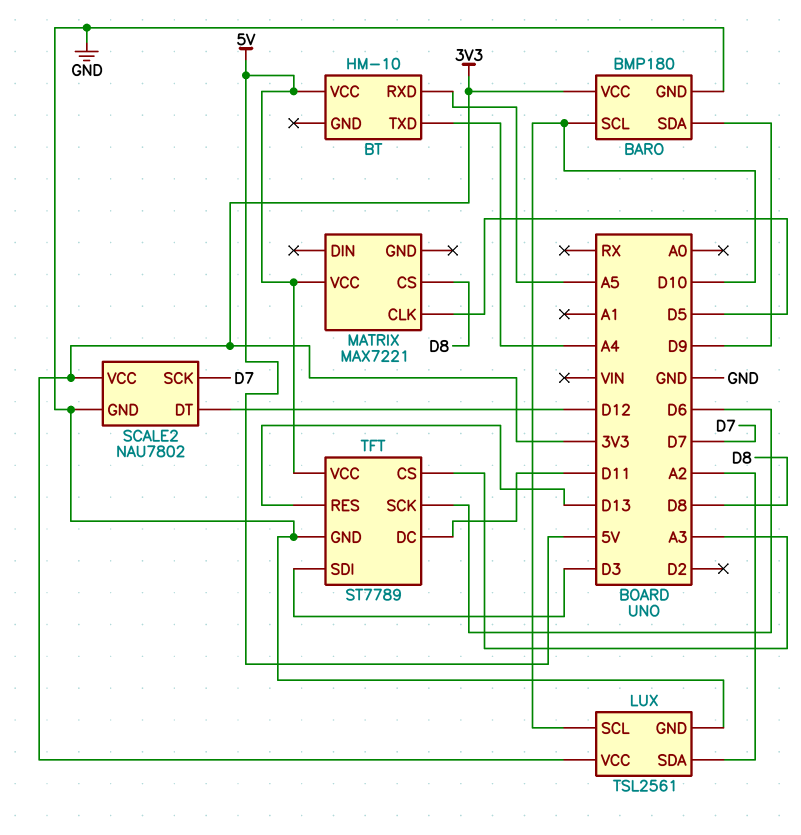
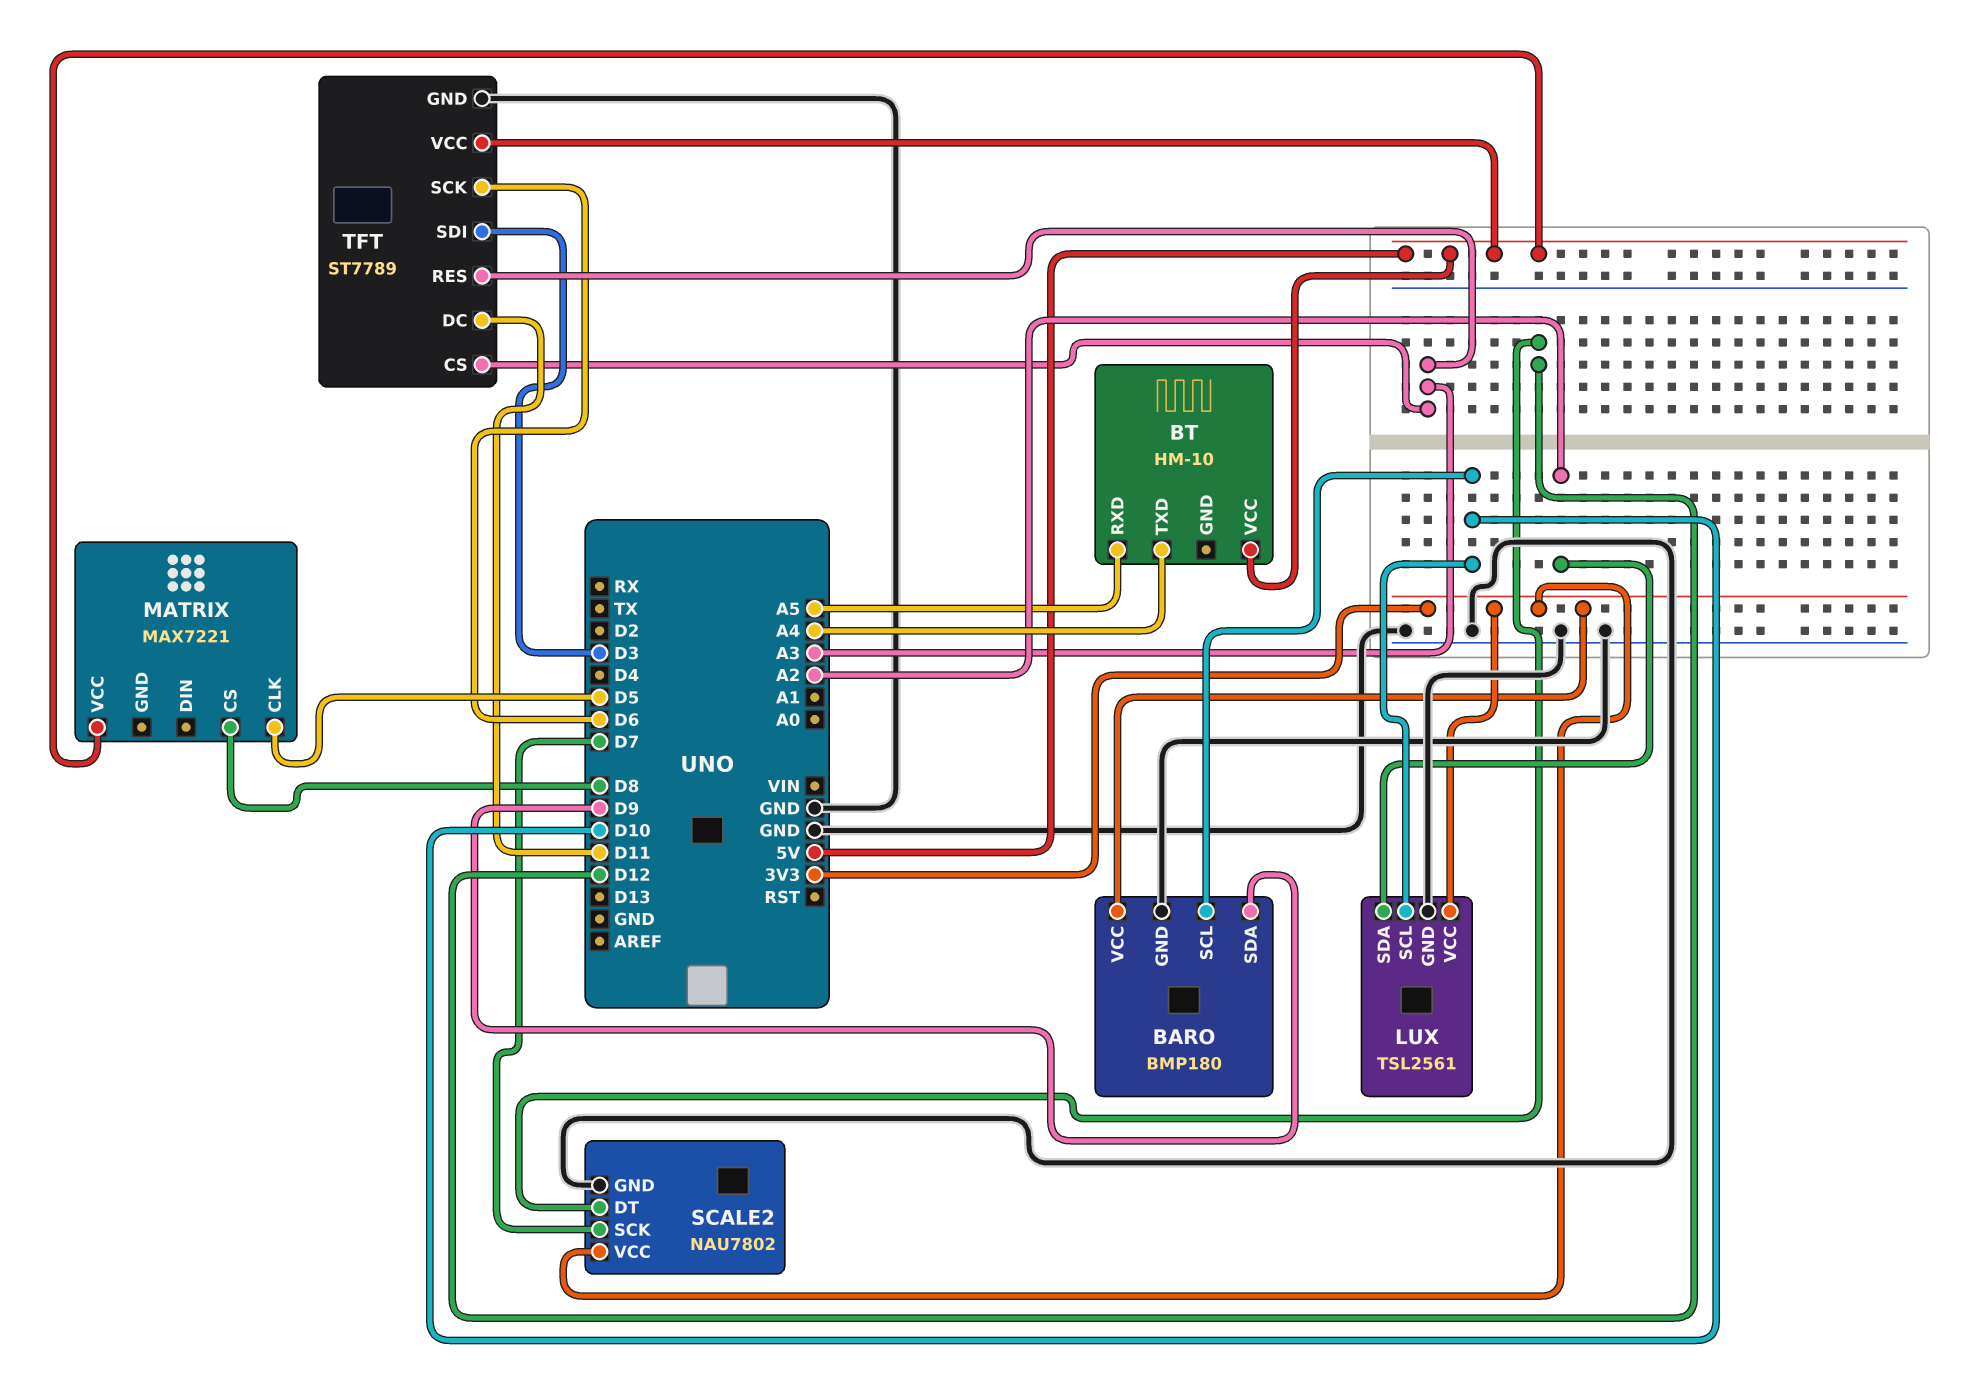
TFT pin RES: D13 -> A3

